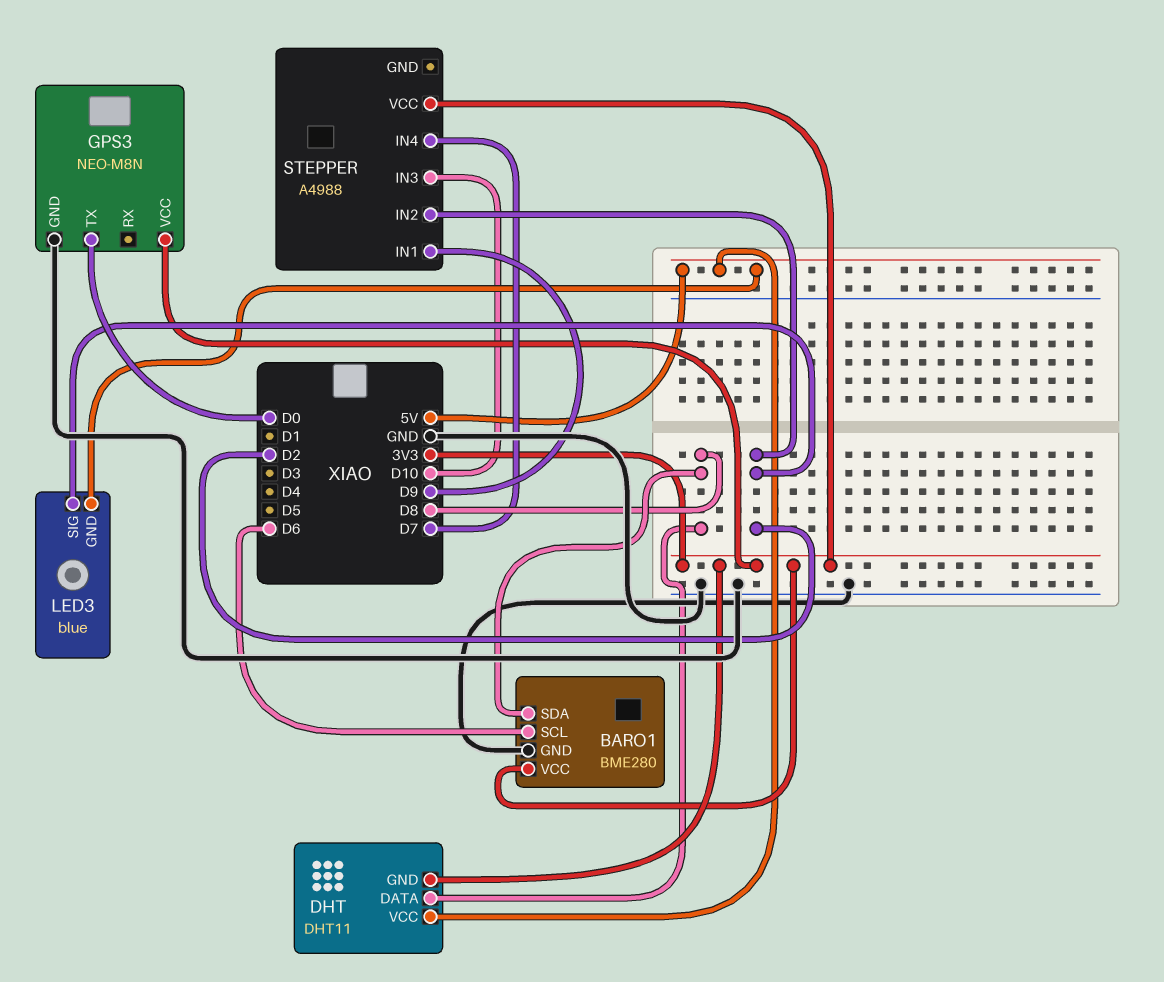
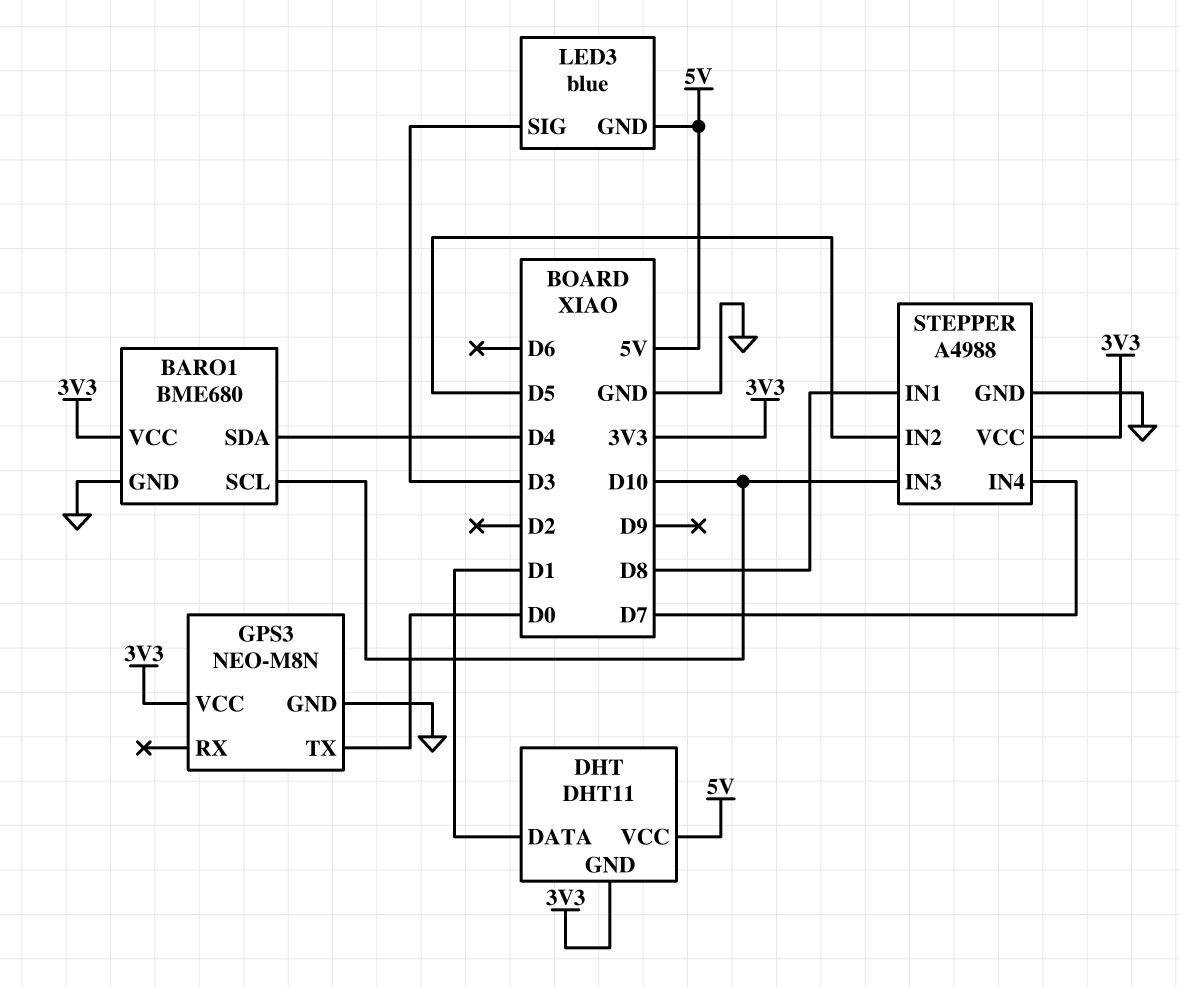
BARO1: BME280 -> BME680
BARO1 pin SCL: D6 -> D10
BARO1 pin SDA: D8 -> D4
DHT pin DATA: D8 -> D1
LED3 pin SIG: D2 -> D3
STEPPER pin GND: none -> GND
STEPPER pin IN1: D9 -> D8
STEPPER pin IN2: D2 -> D5

